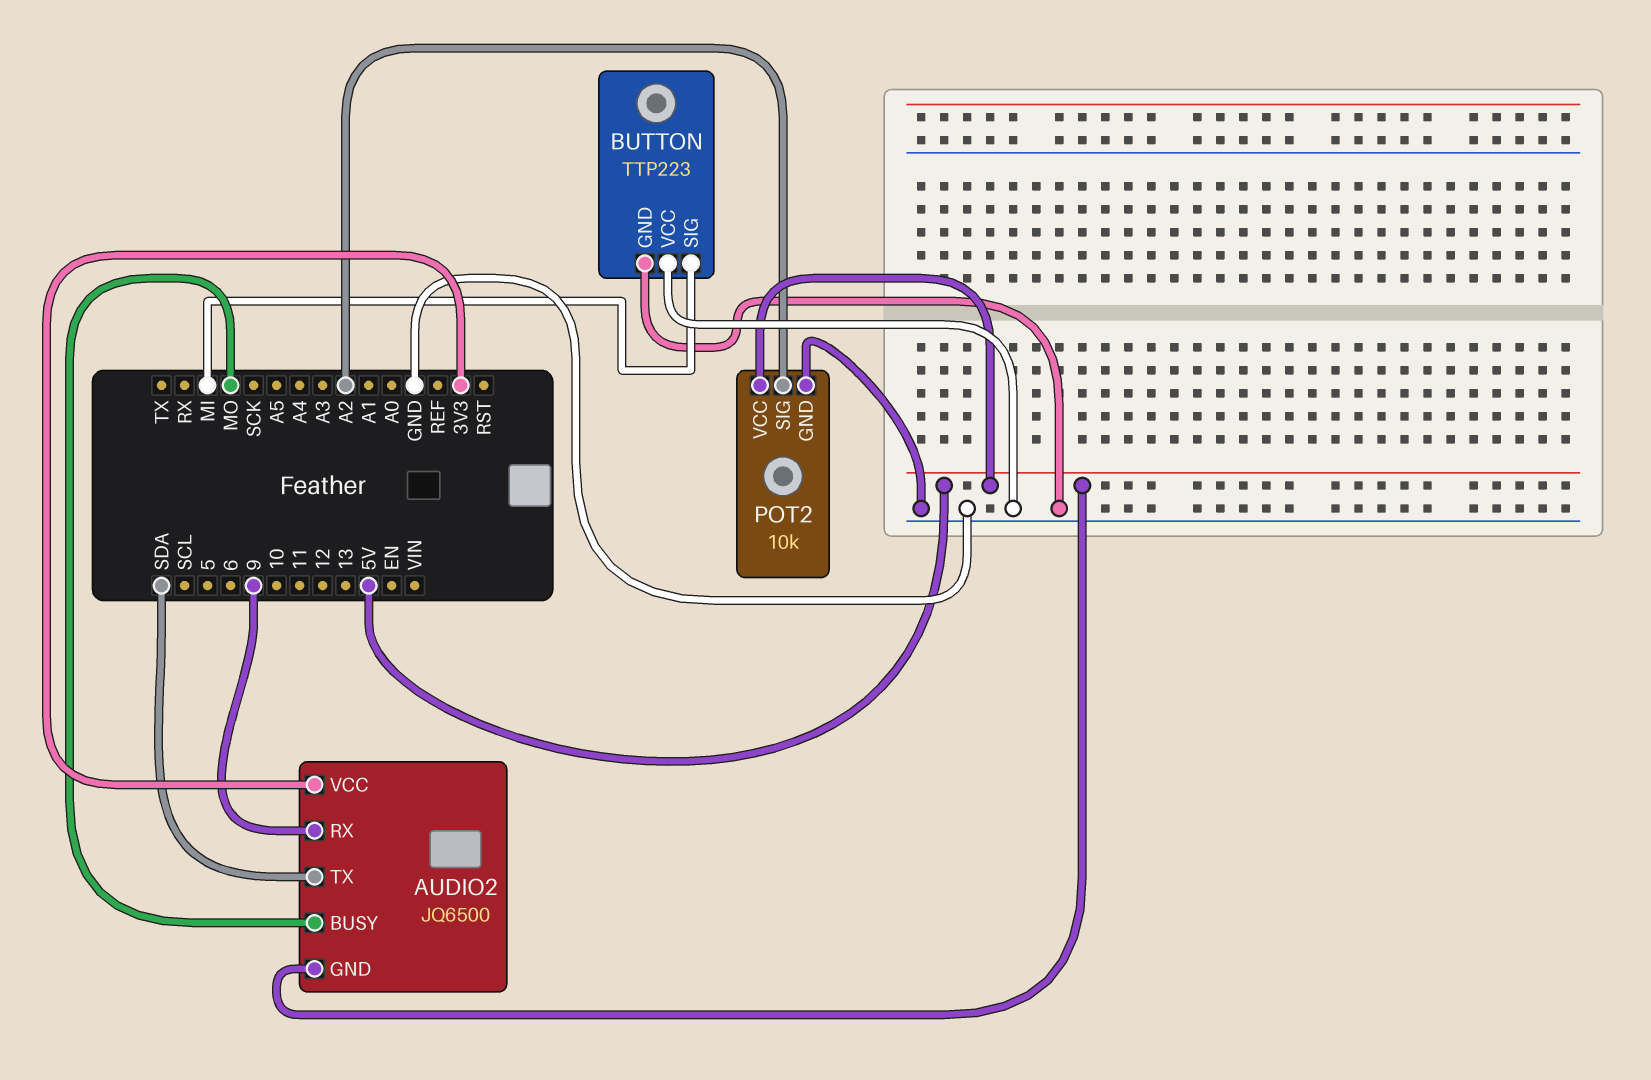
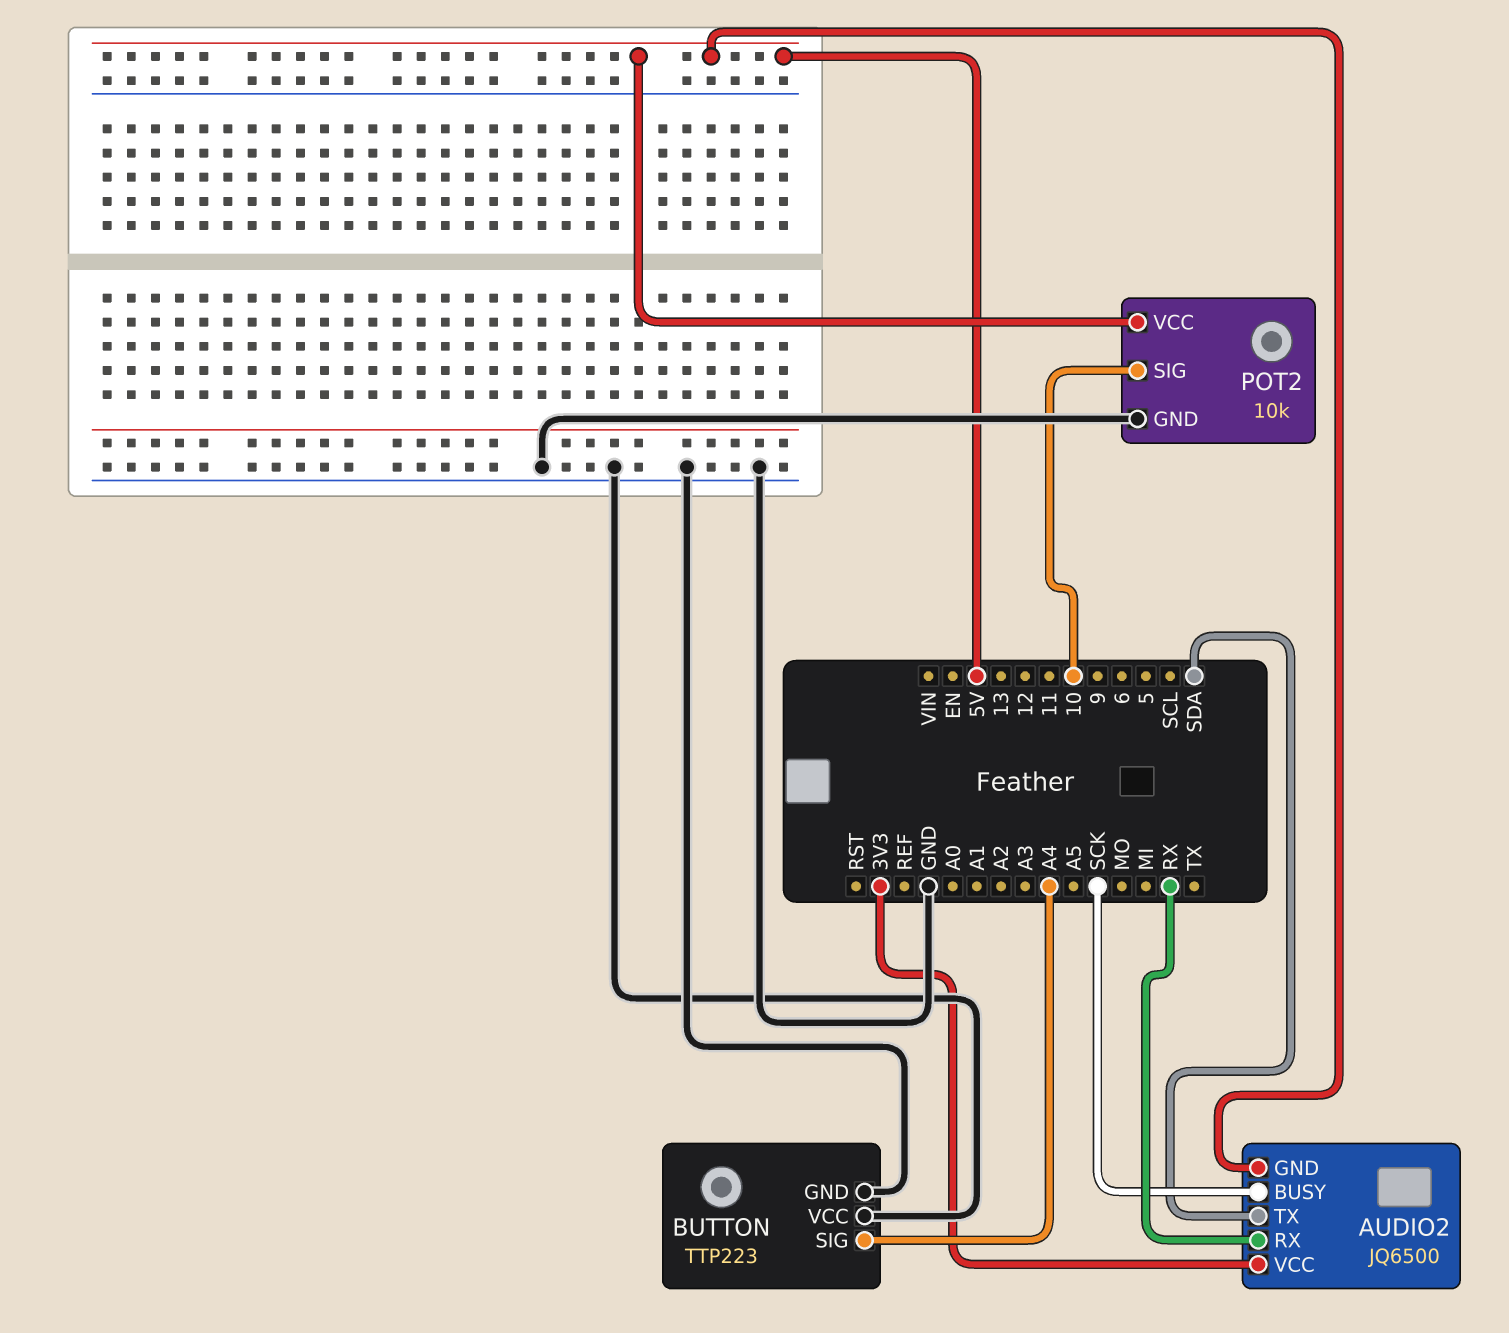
AUDIO2 pin BUSY: MO -> SCK
AUDIO2 pin RX: 9 -> RX
BUTTON pin SIG: MI -> A4
POT2 pin SIG: A2 -> 10

